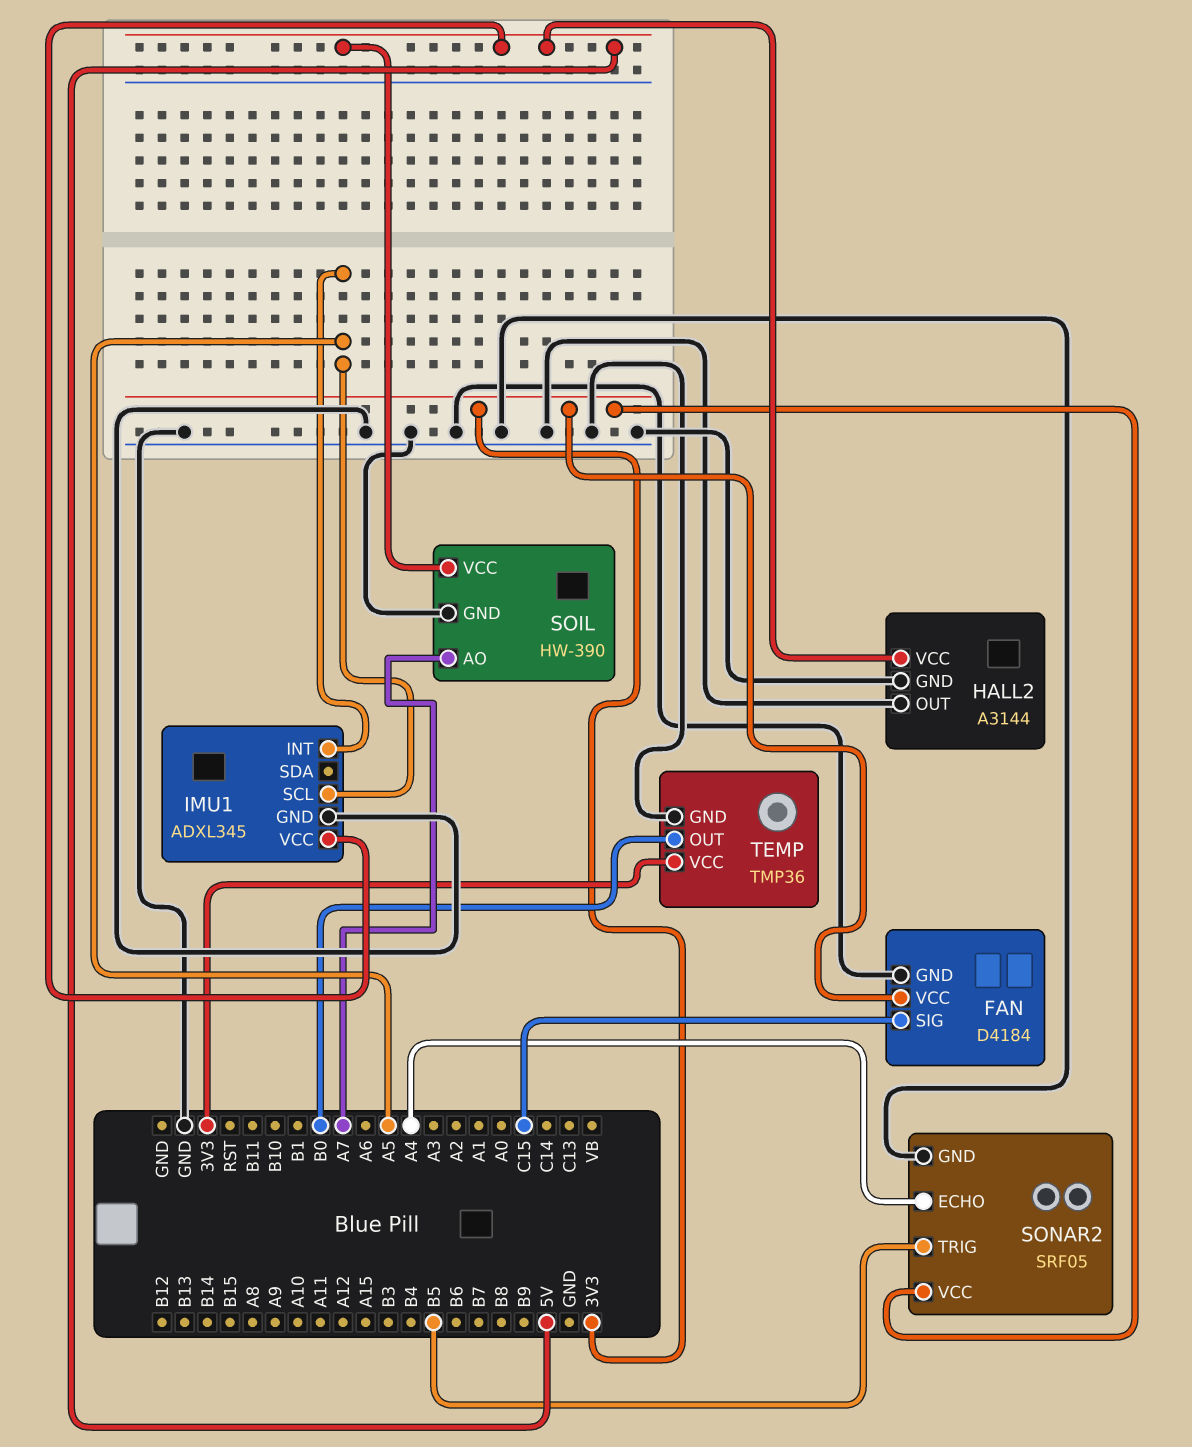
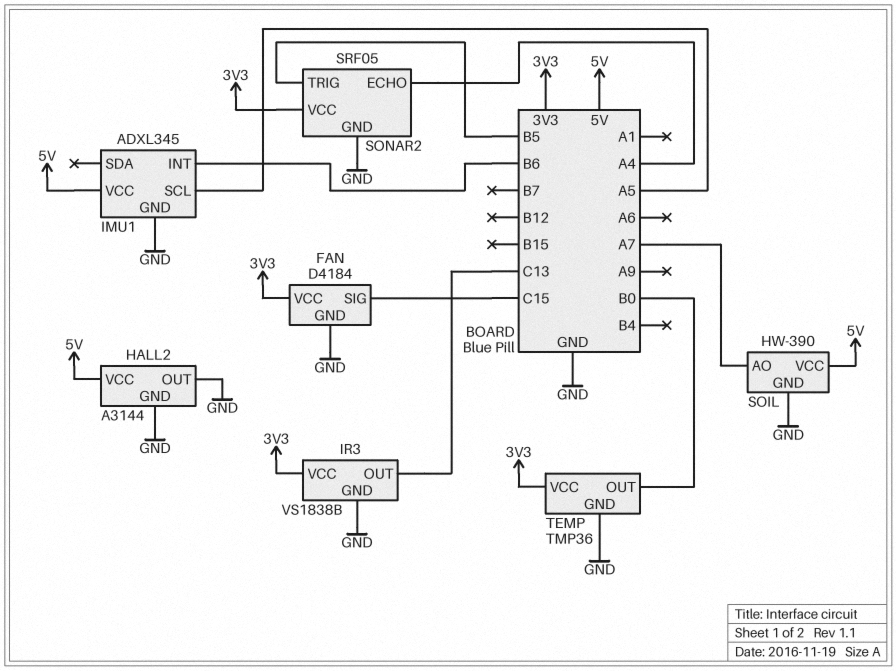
IMU1 pin INT: A5 -> B6
IR3: none -> VS1838B
IR3 pin GND: none -> GND
IR3 pin OUT: none -> C13
IR3 pin VCC: none -> 3V3

